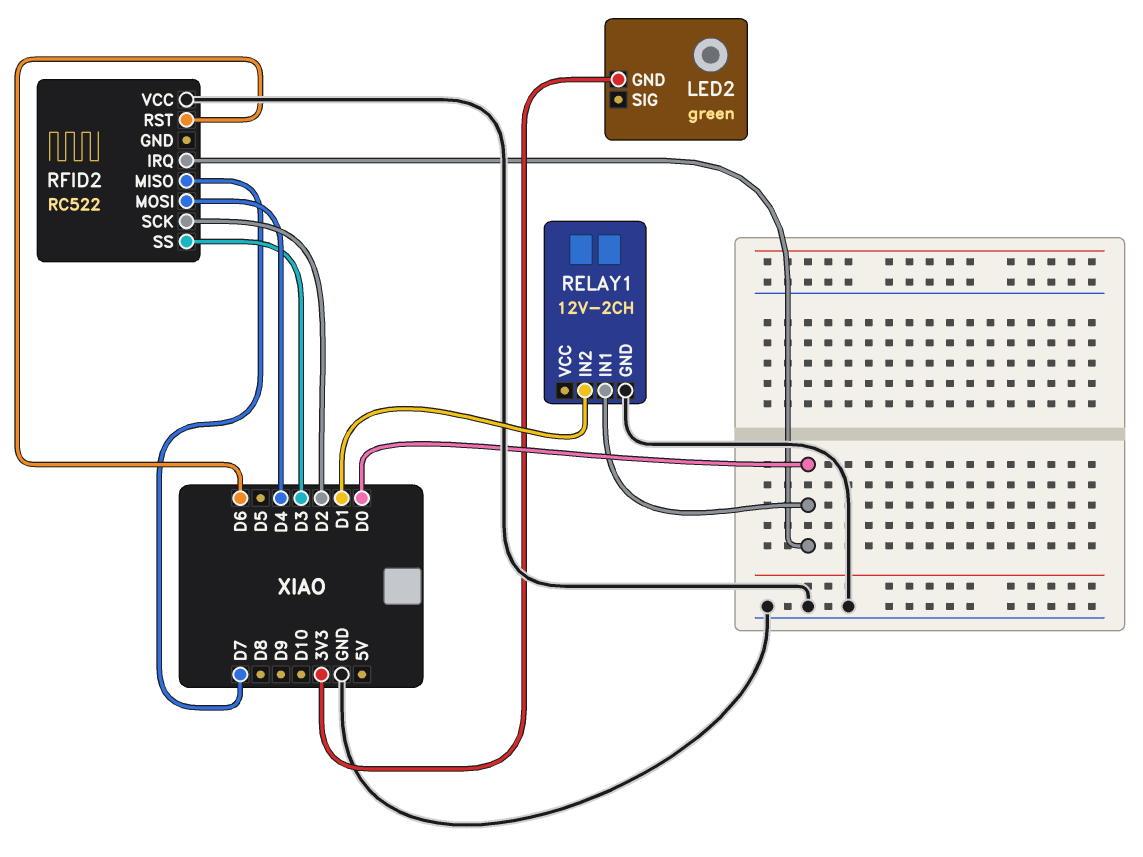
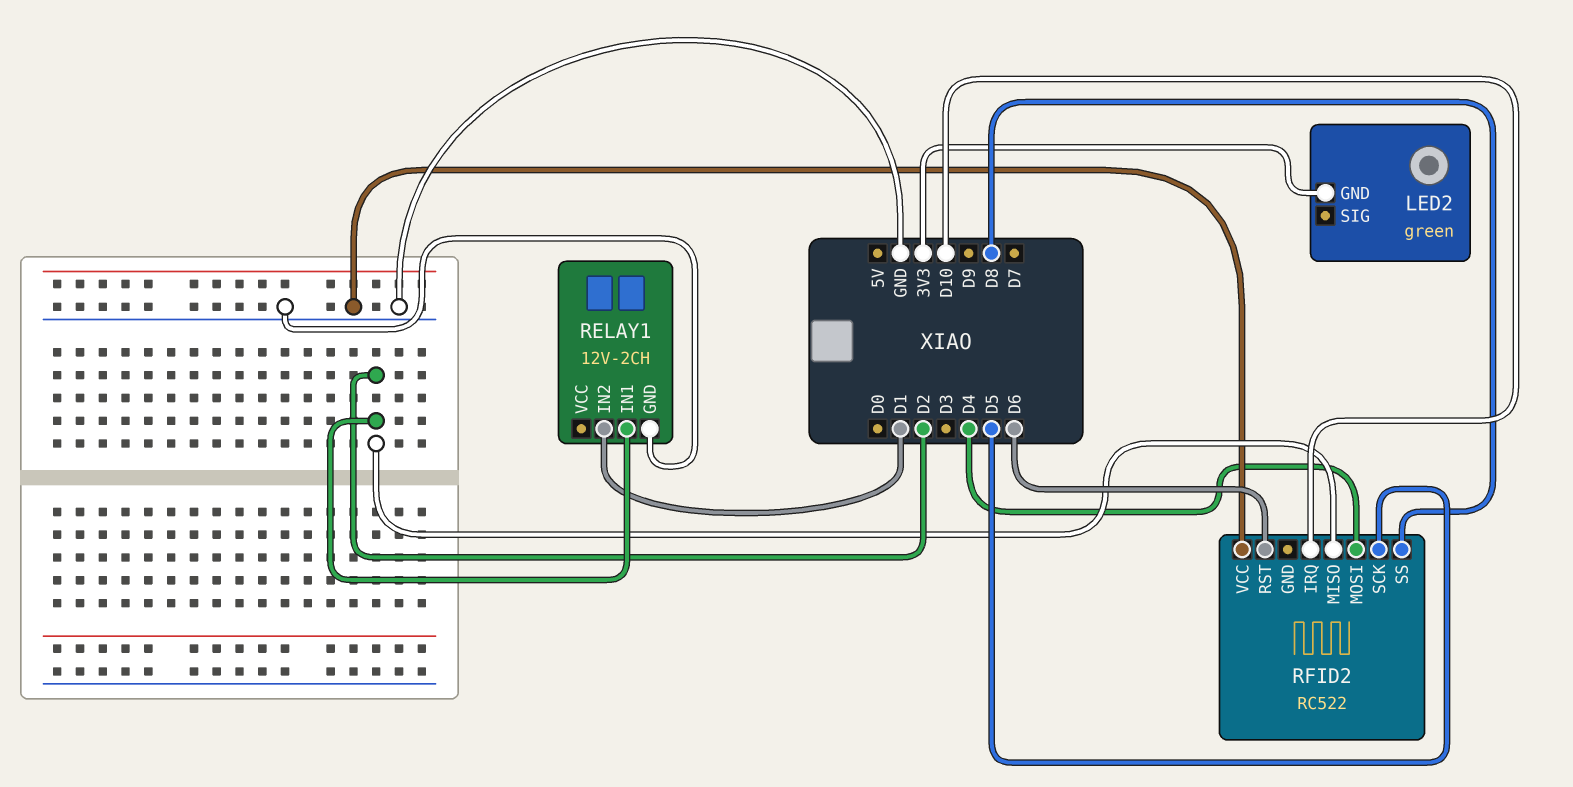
RELAY1 pin IN1: D0 -> D2
RFID2 pin IRQ: D0 -> D10
RFID2 pin MISO: D7 -> D2
RFID2 pin SCK: D2 -> D5
RFID2 pin SS: D3 -> D8

